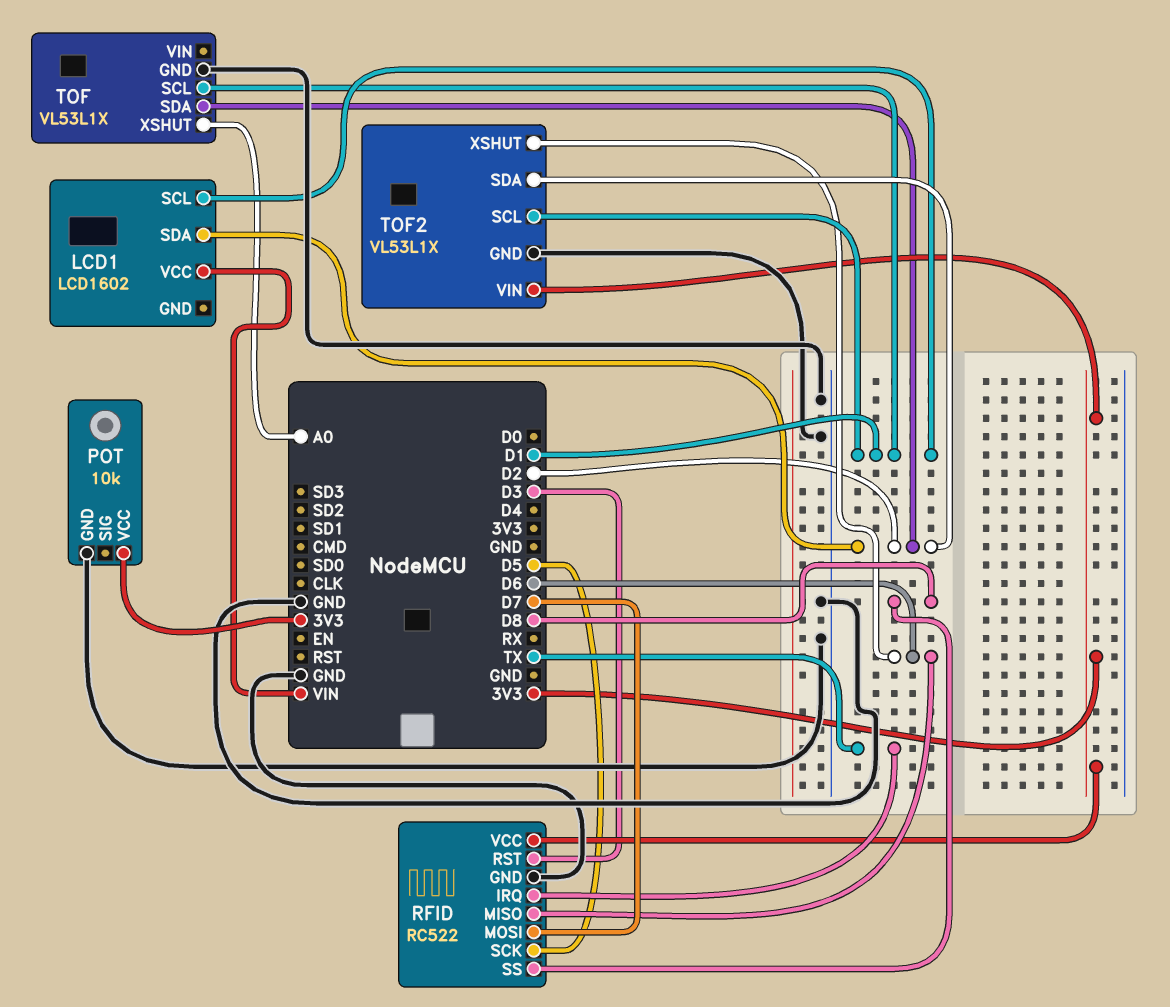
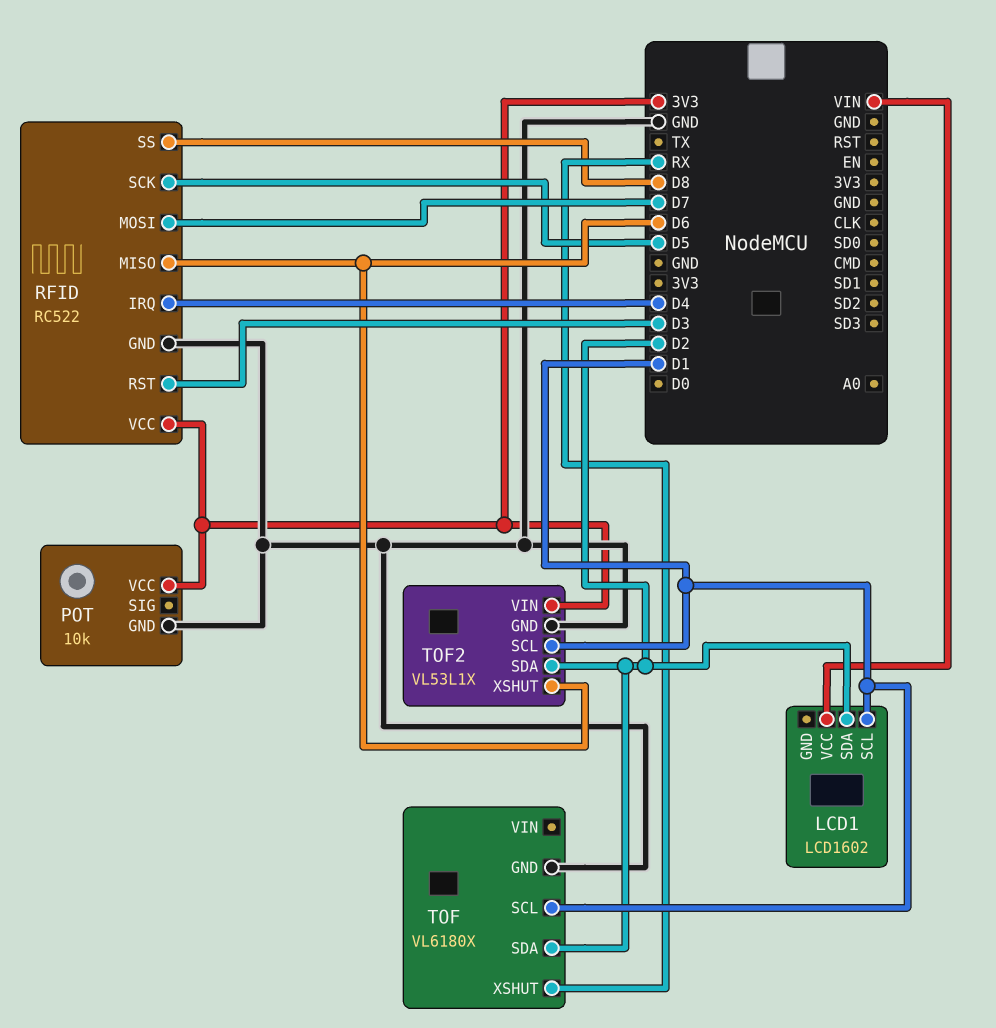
RFID pin IRQ: TX -> D4
TOF: VL53L1X -> VL6180X
TOF pin XSHUT: A0 -> RX

